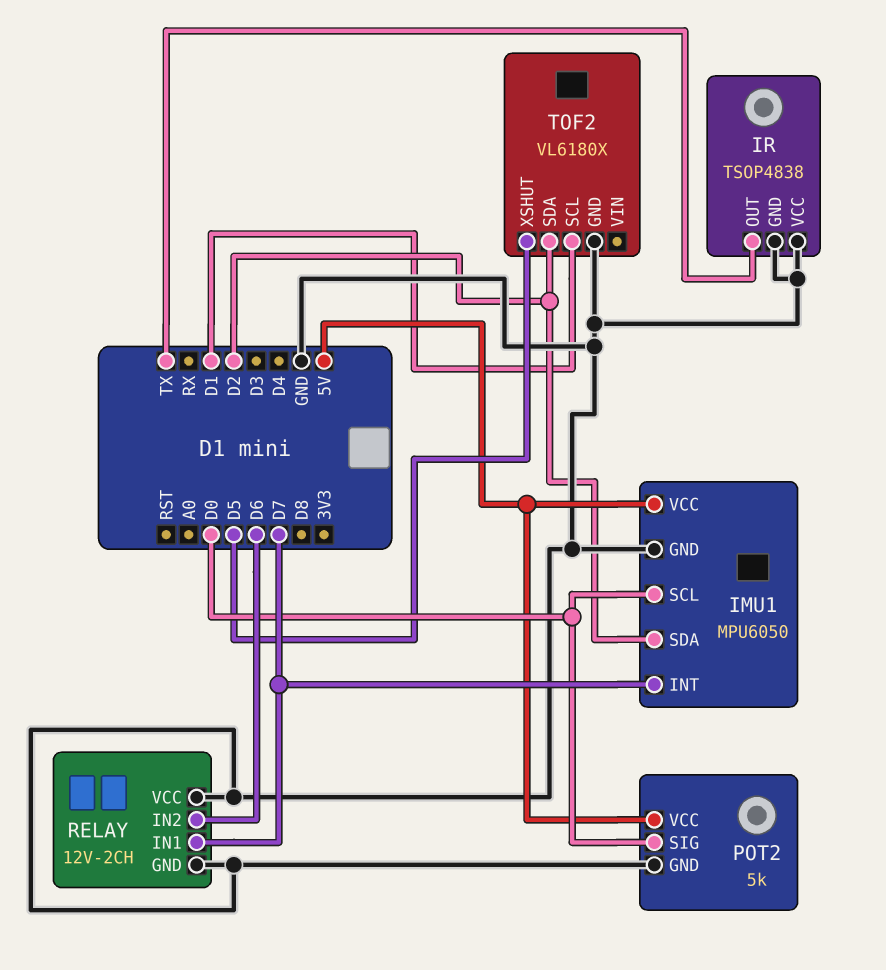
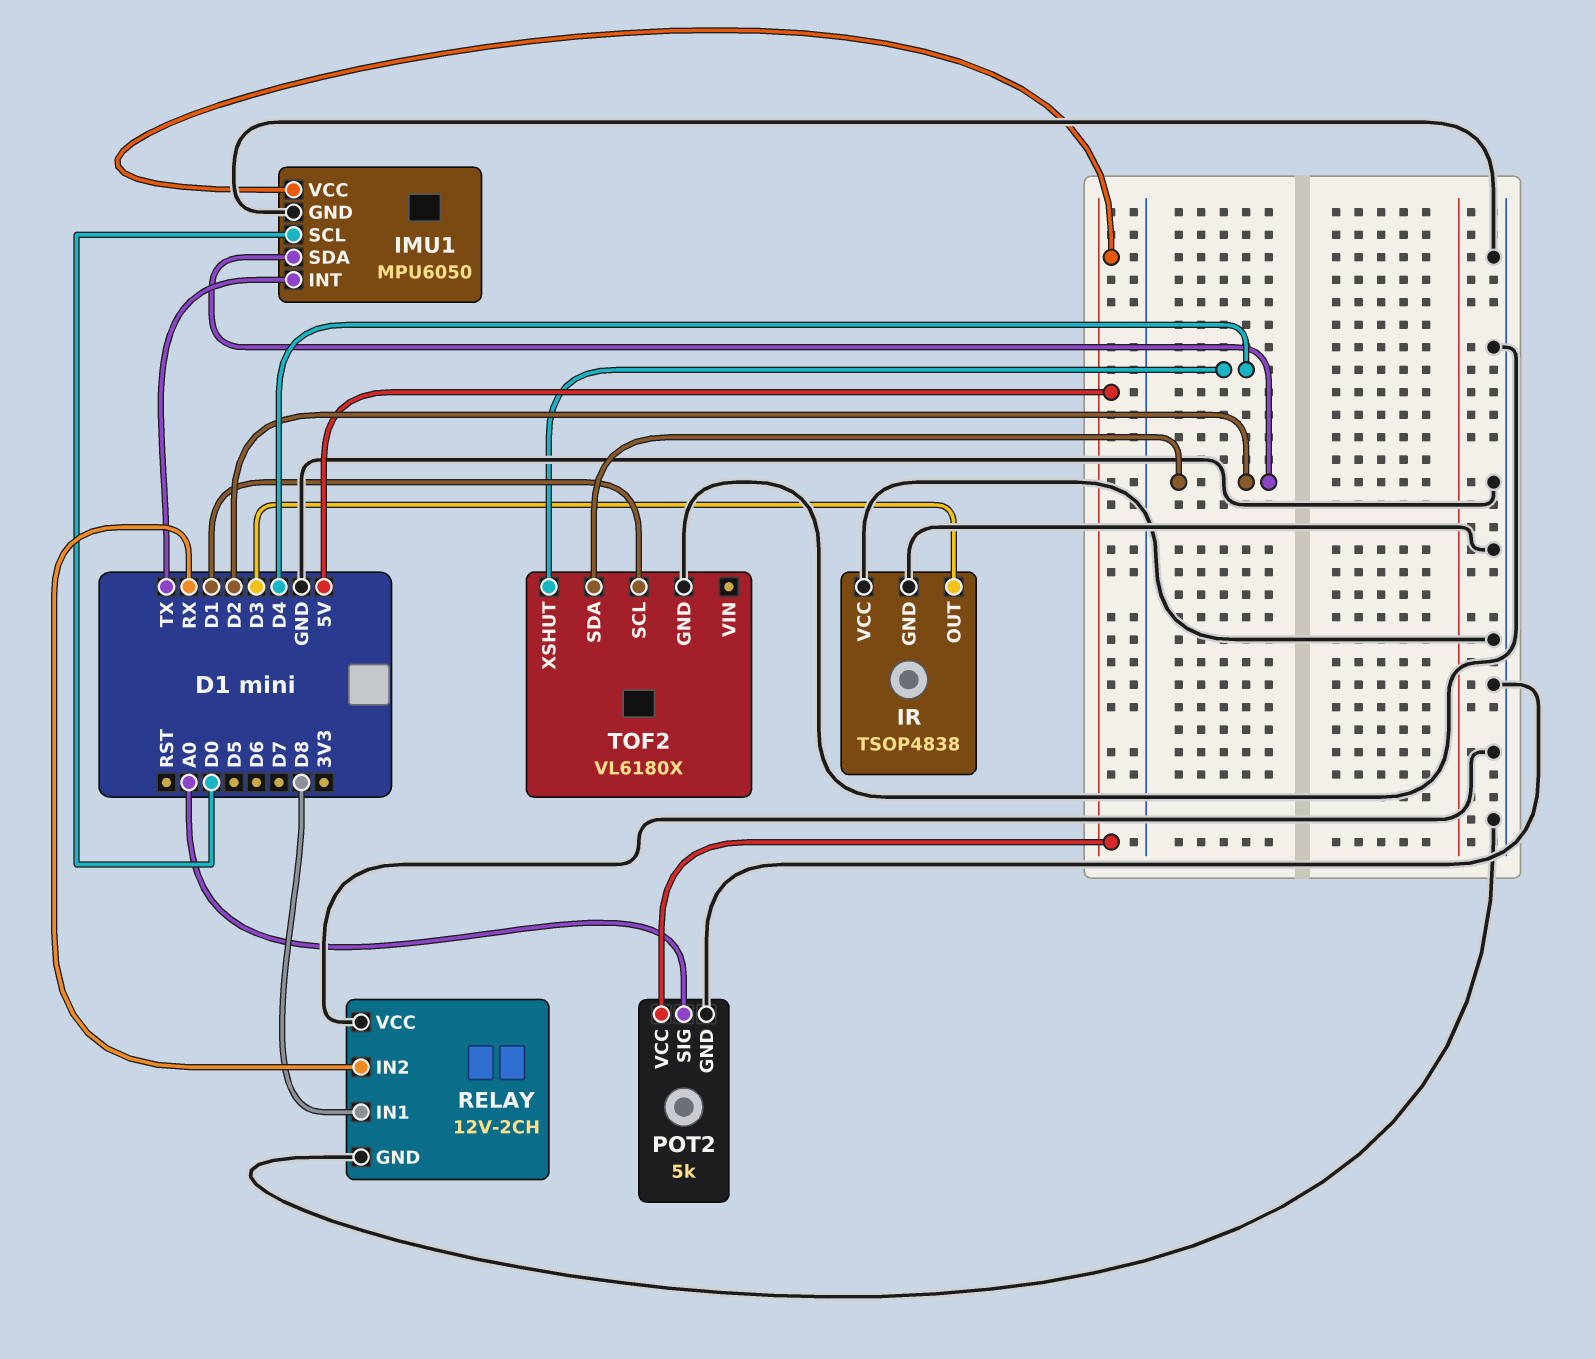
IMU1 pin INT: D7 -> TX
IR pin OUT: TX -> D3
POT2 pin SIG: D0 -> A0
RELAY pin IN1: D7 -> D8
RELAY pin IN2: D6 -> RX
TOF2 pin XSHUT: D5 -> D4

